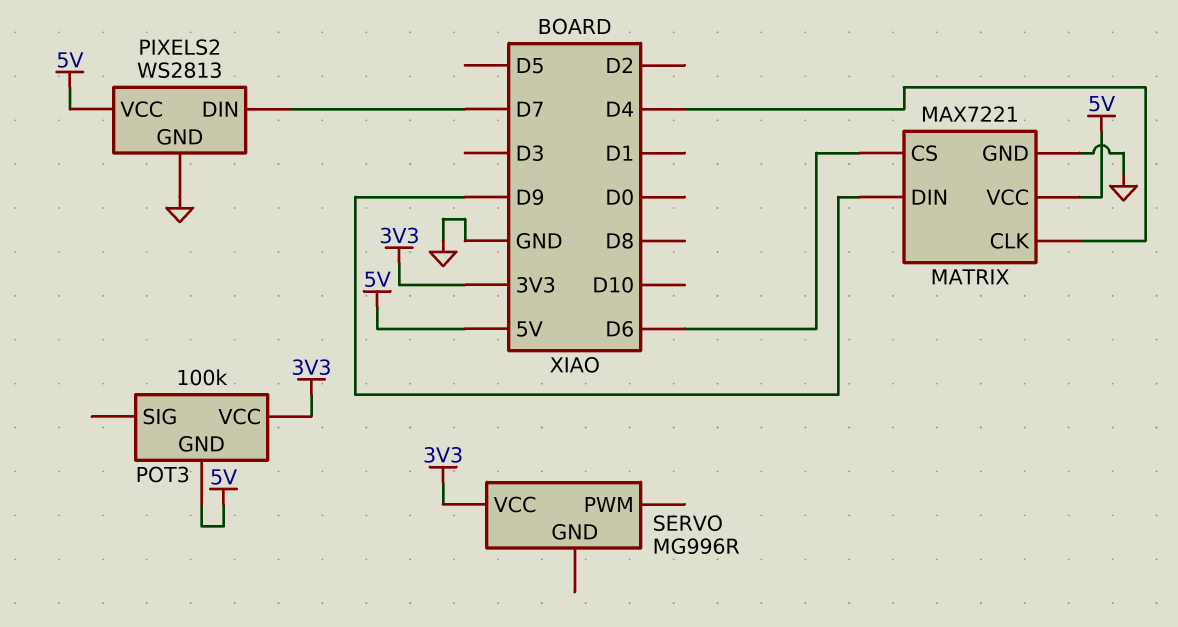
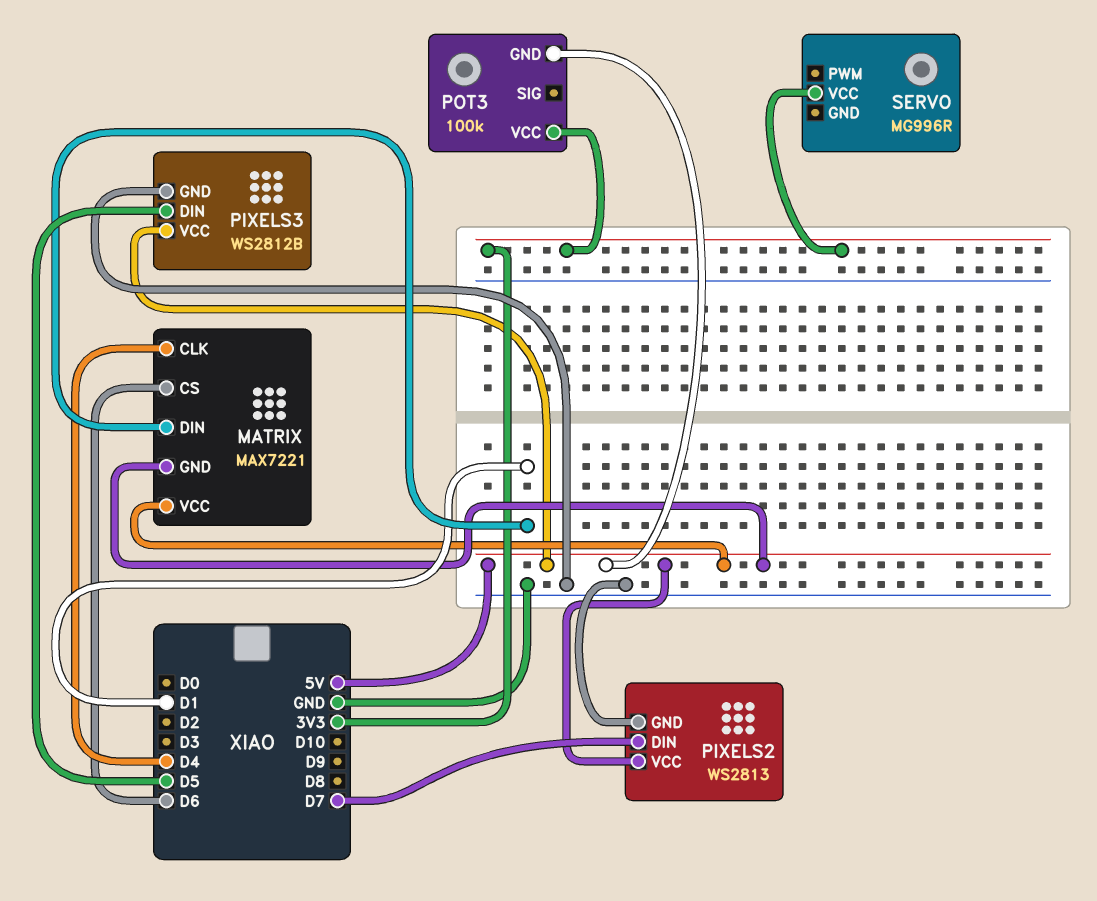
MATRIX pin DIN: D9 -> D1
MATRIX pin GND: GND -> 5V
PIXELS3: none -> WS2812B
PIXELS3 pin DIN: none -> D5
PIXELS3 pin GND: none -> GND
PIXELS3 pin VCC: none -> 5V

